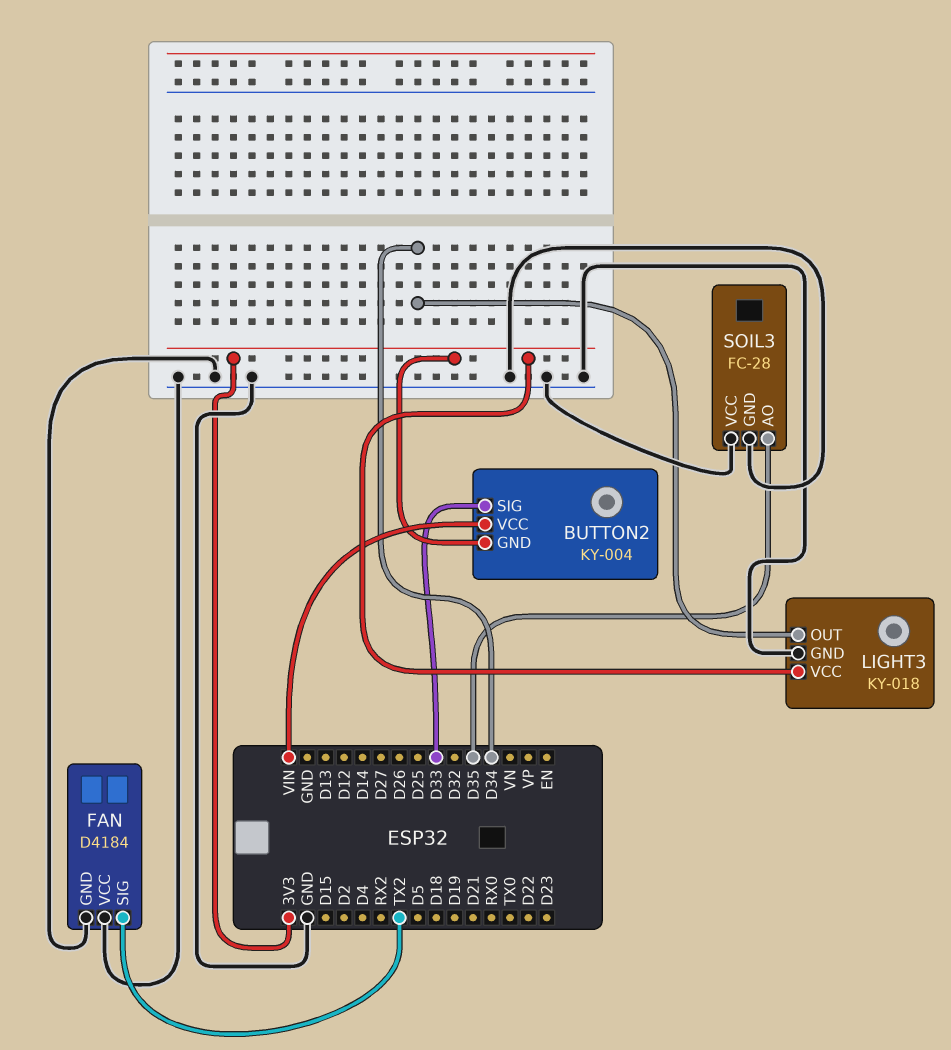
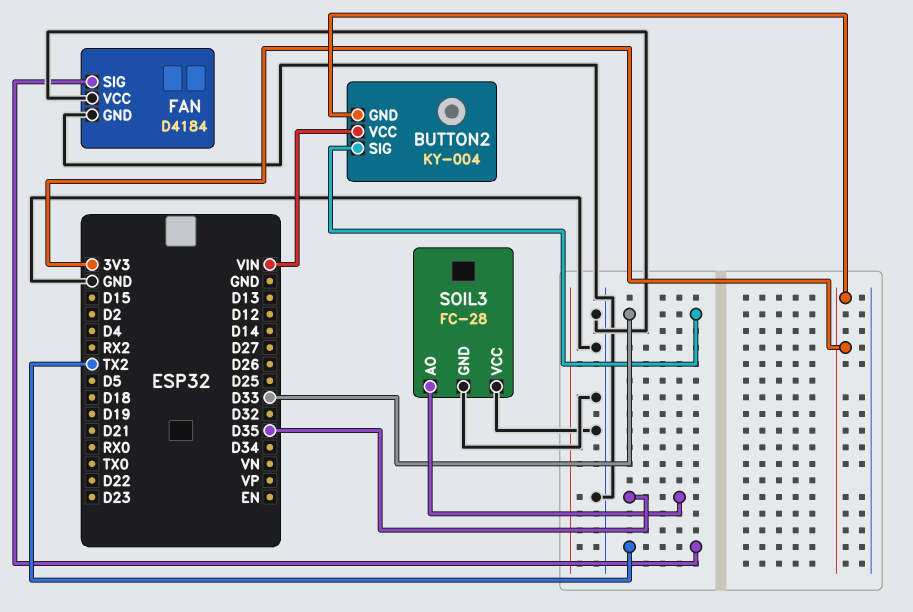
LIGHT3: KY-018 -> none
LIGHT3 pin GND: GND -> none
LIGHT3 pin OUT: D34 -> none
LIGHT3 pin VCC: 3V3 -> none

